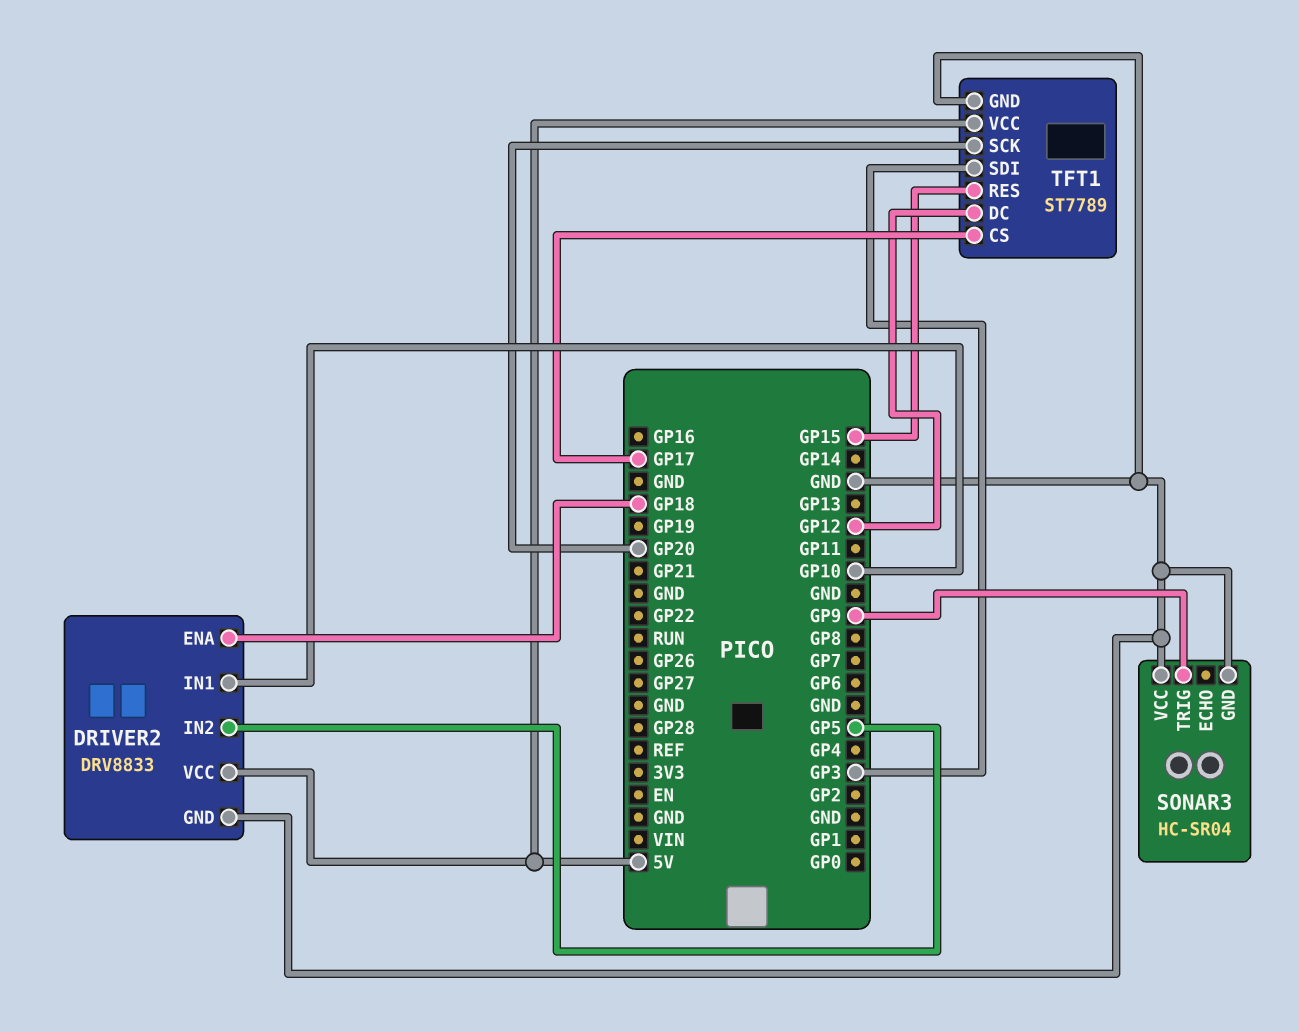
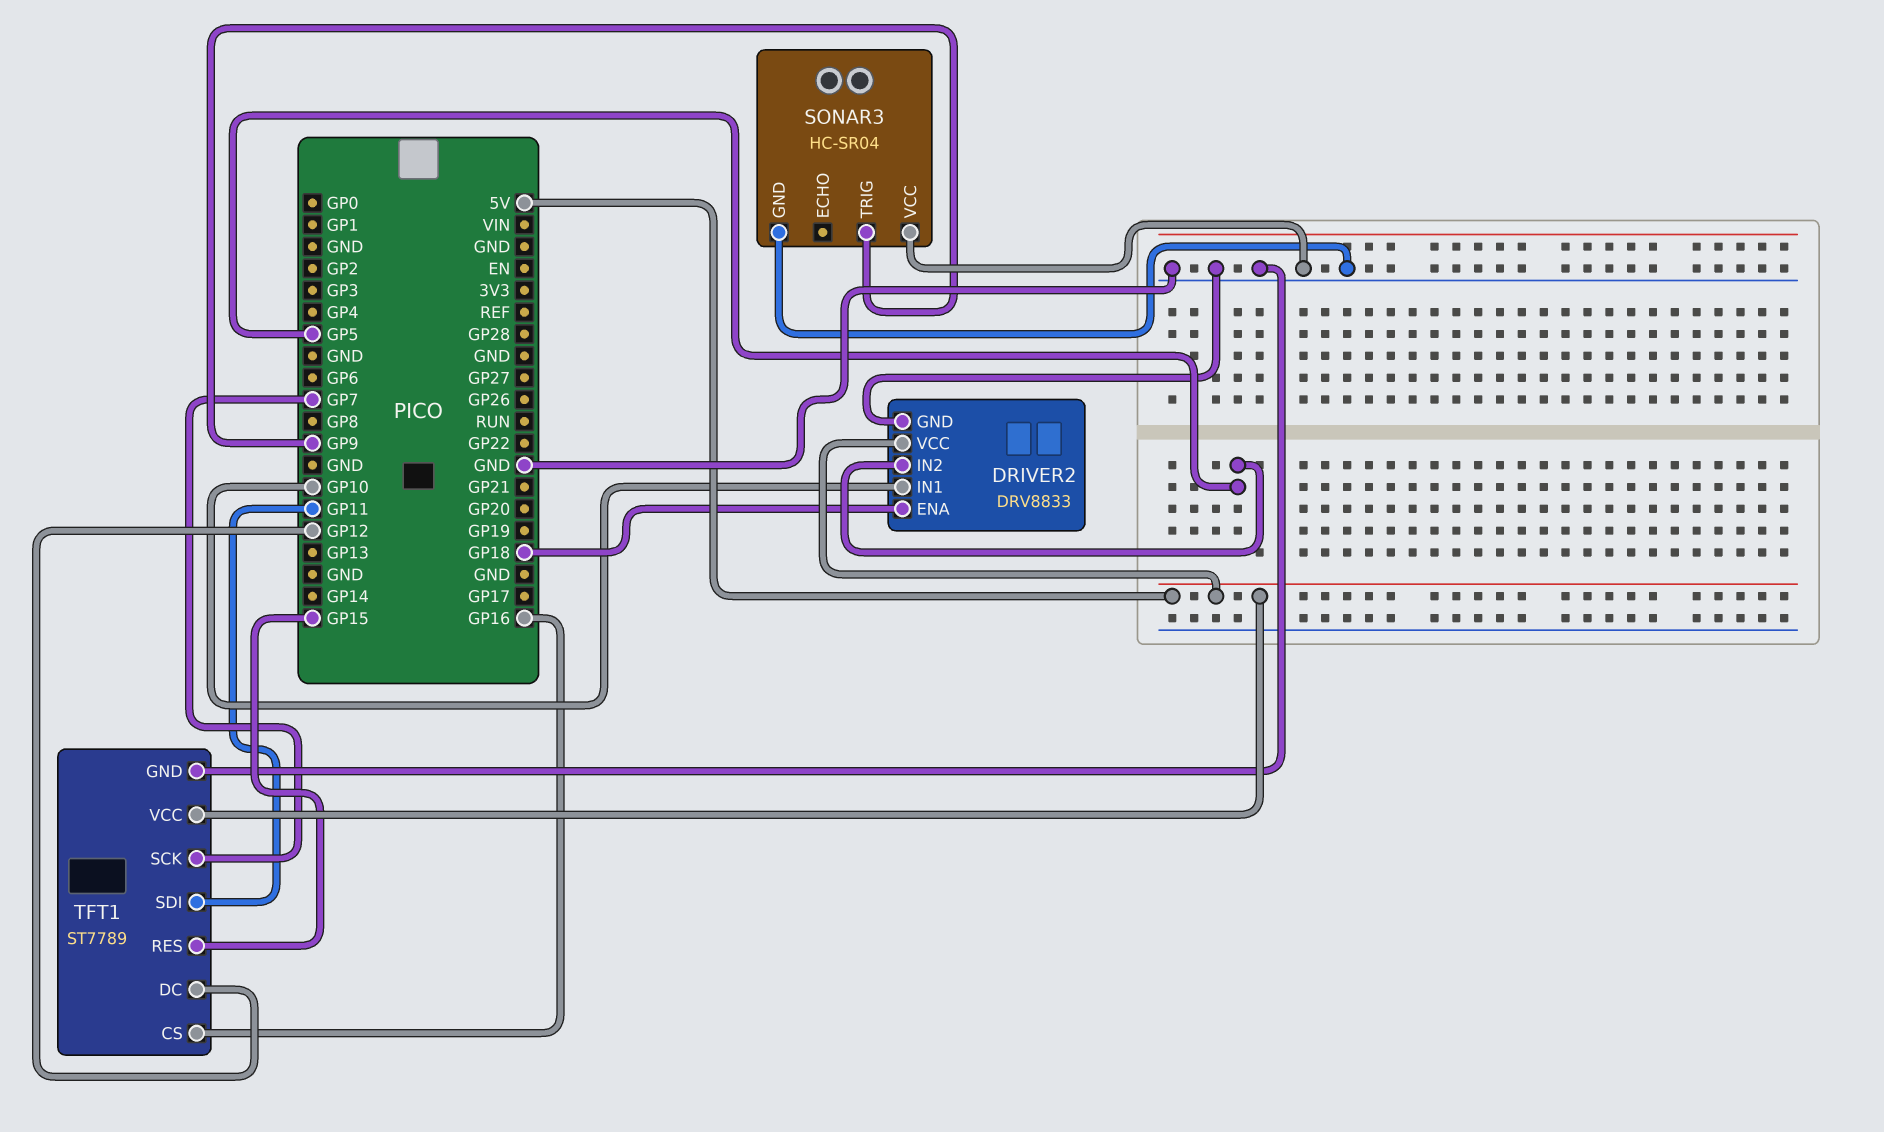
TFT1 pin CS: GP17 -> GP16
TFT1 pin SCK: GP20 -> GP7
TFT1 pin SDI: GP3 -> GP11

